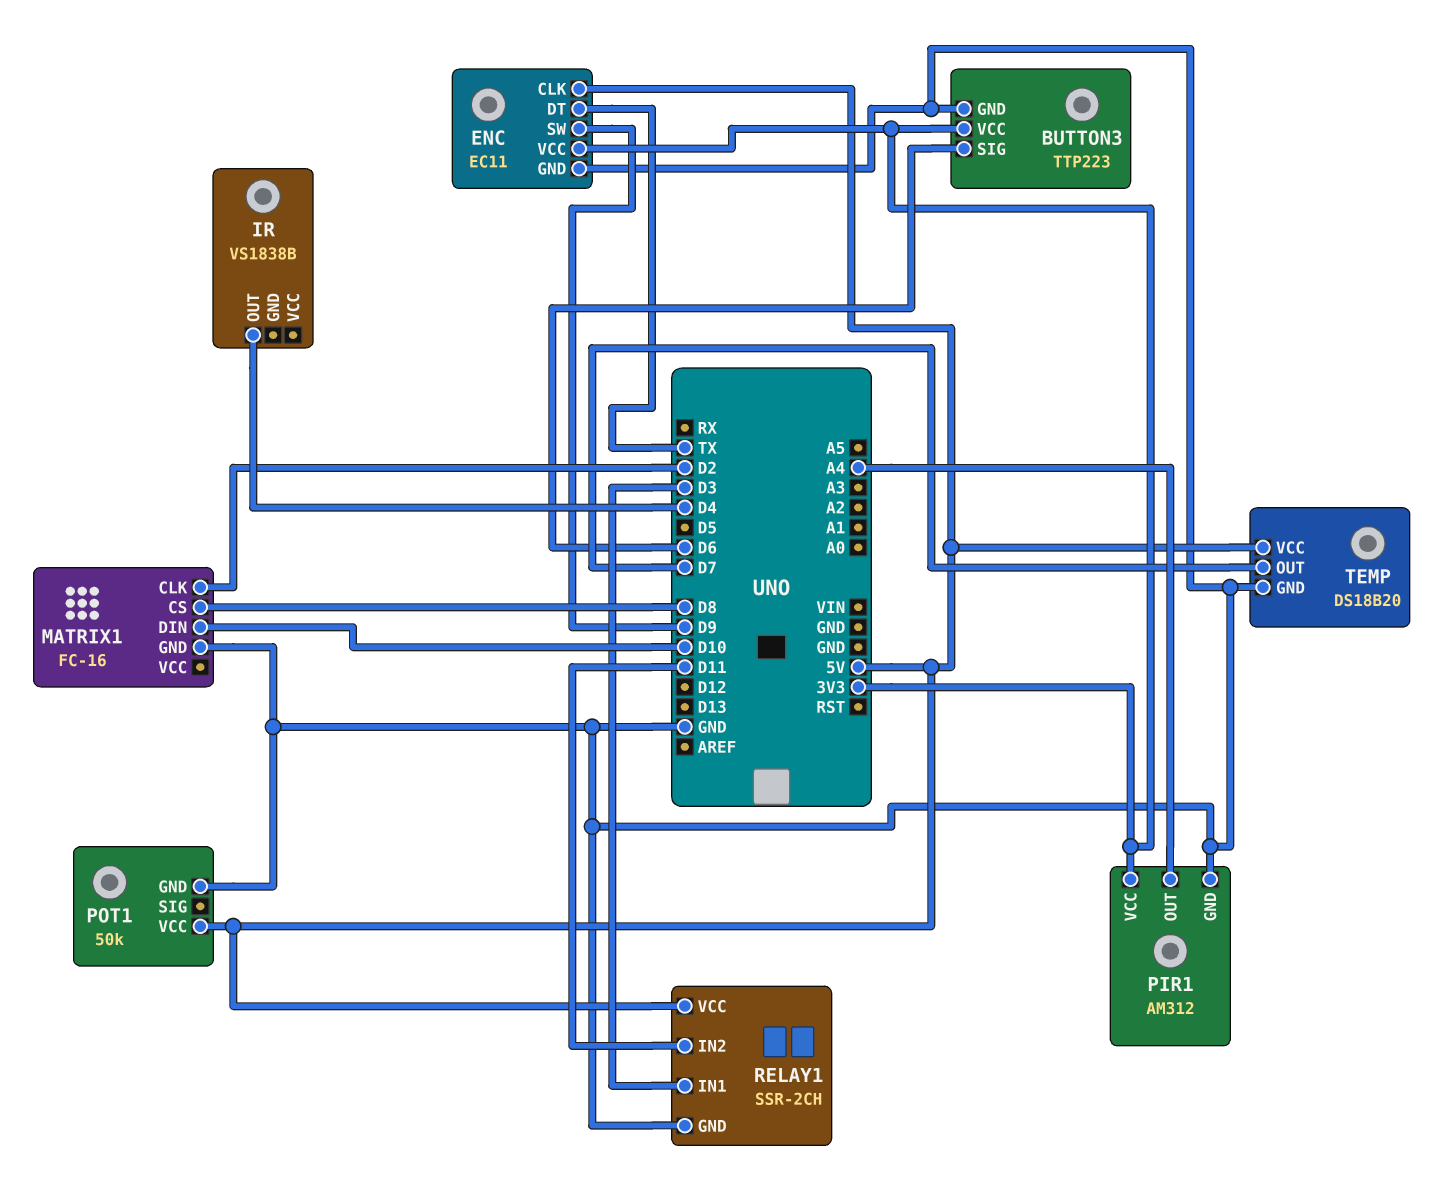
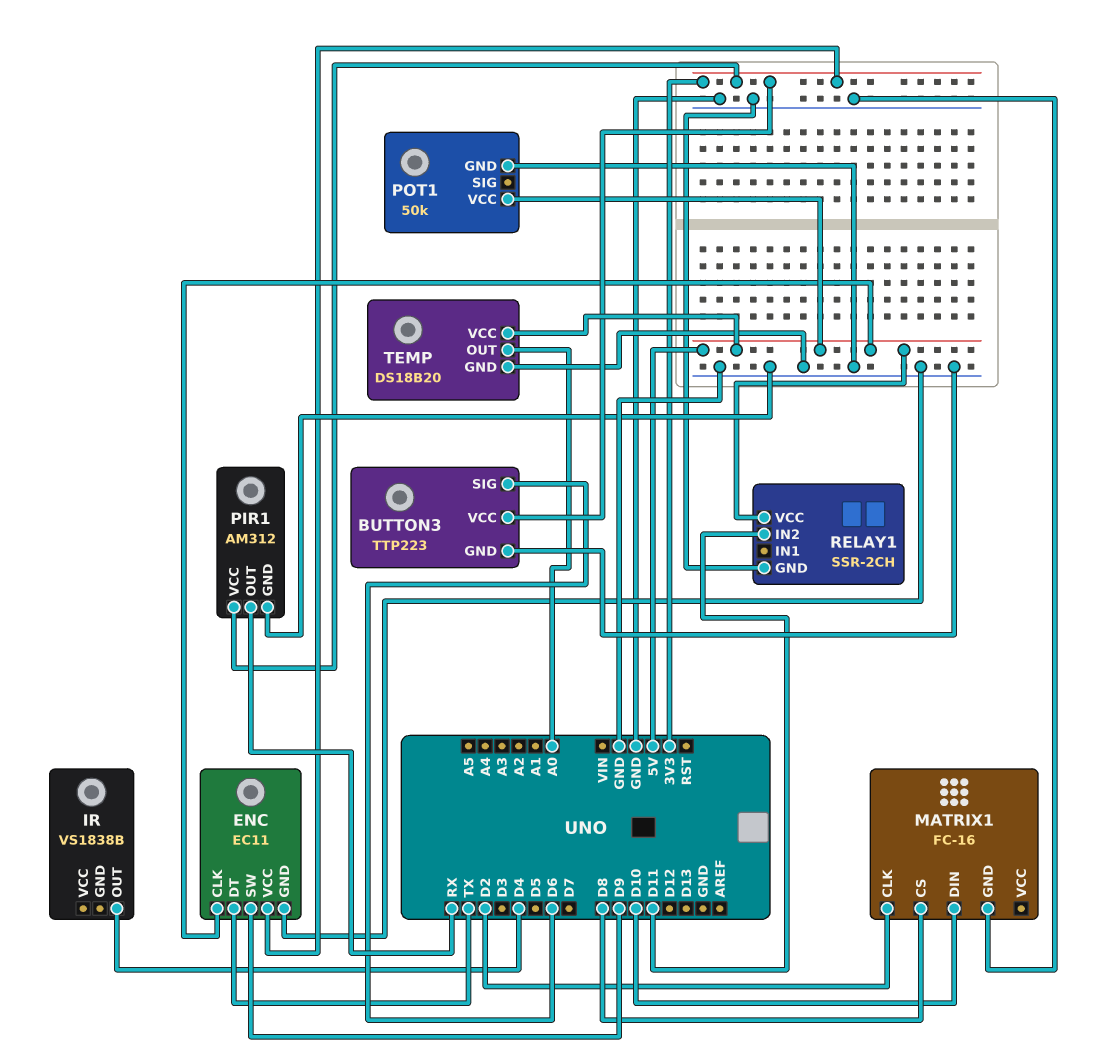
PIR1 pin OUT: A4 -> RX
RELAY1 pin IN1: D3 -> none
TEMP pin OUT: D7 -> A0

